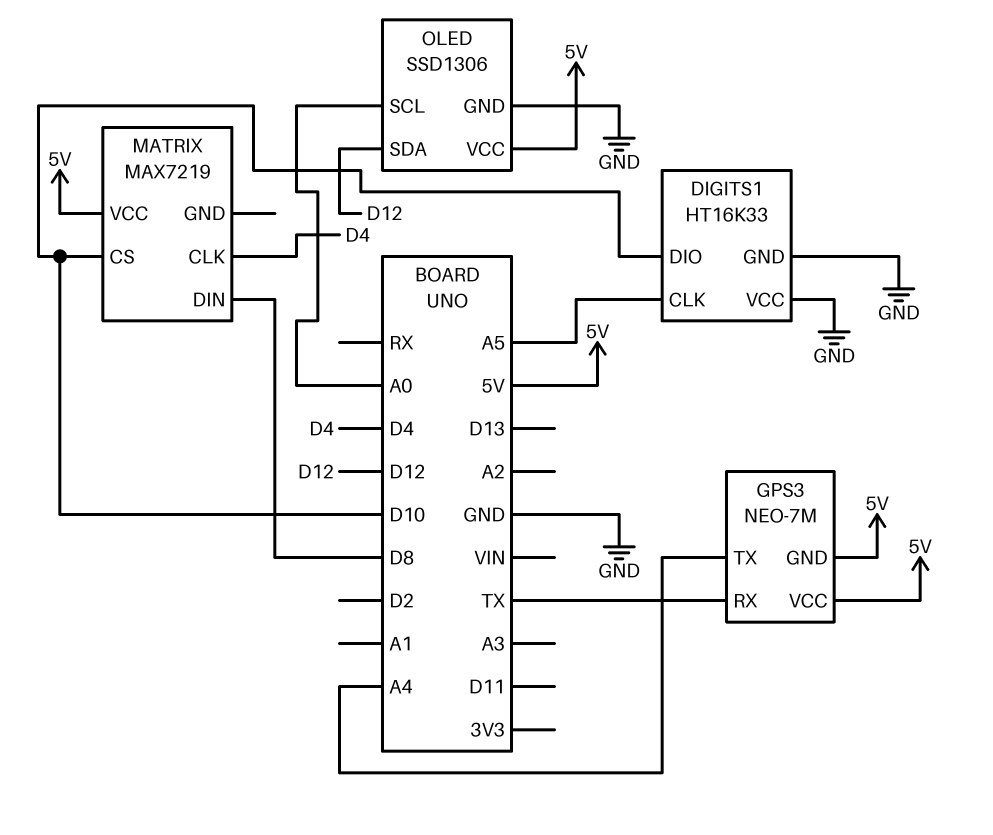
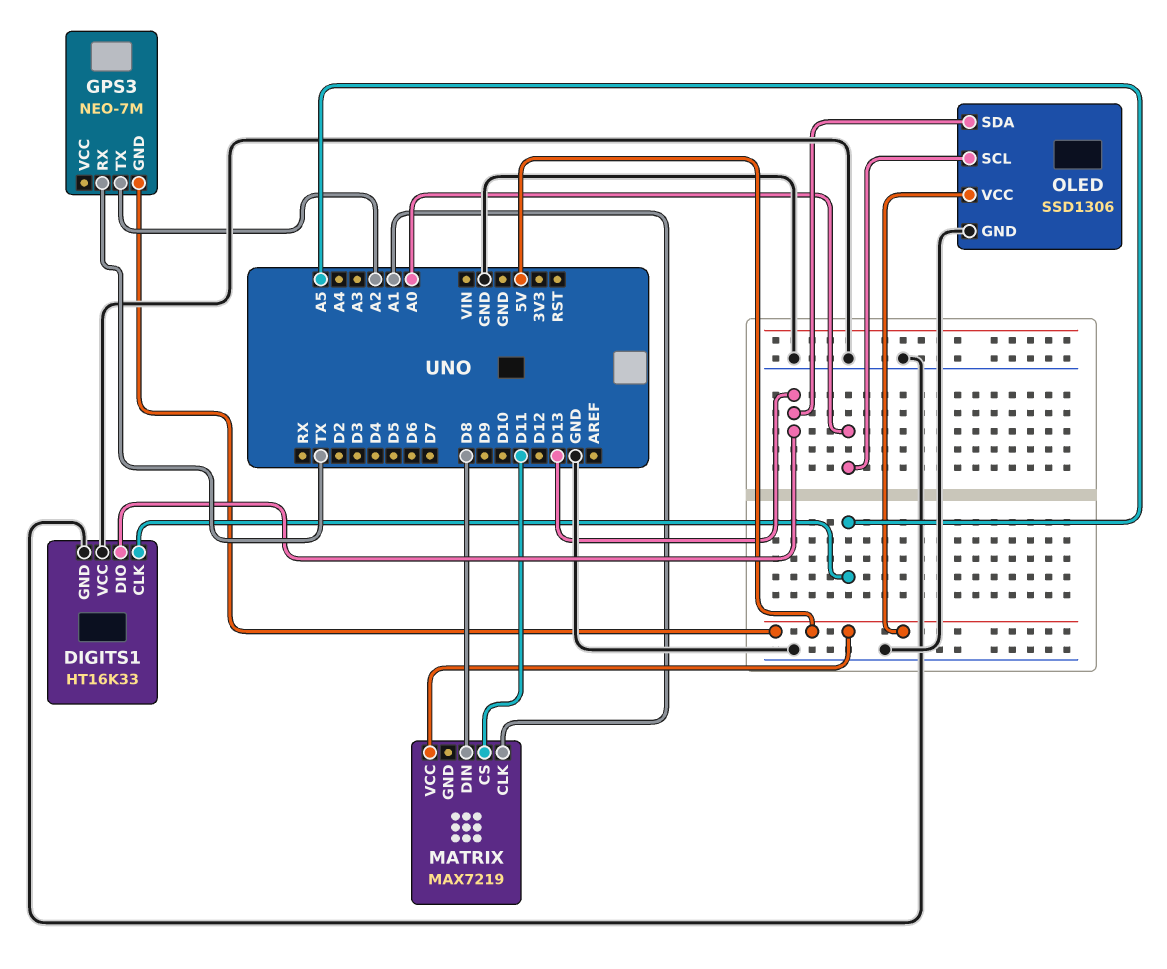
DIGITS1 pin DIO: D10 -> D13
GPS3 pin TX: A4 -> A2
GPS3 pin VCC: 5V -> none
MATRIX pin CLK: D4 -> A1
MATRIX pin CS: D10 -> D11
OLED pin SDA: D12 -> D13

